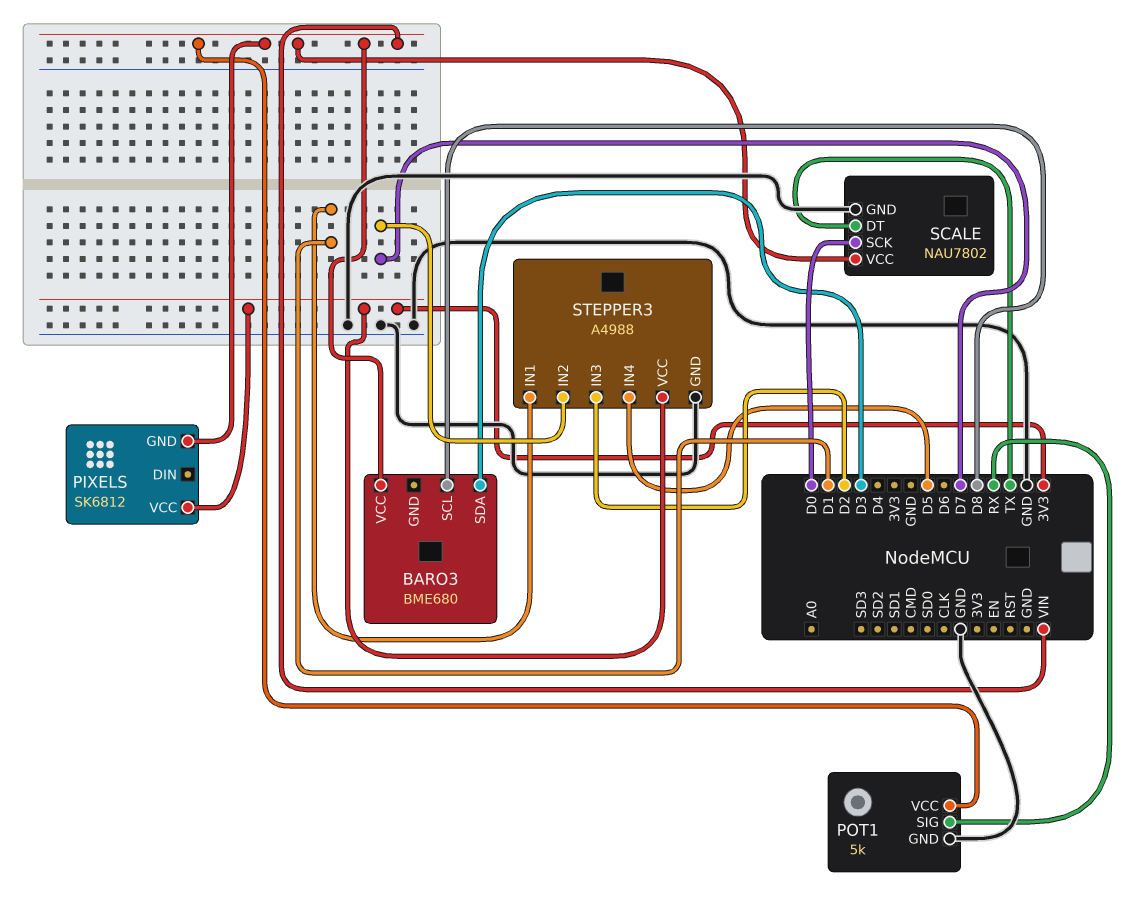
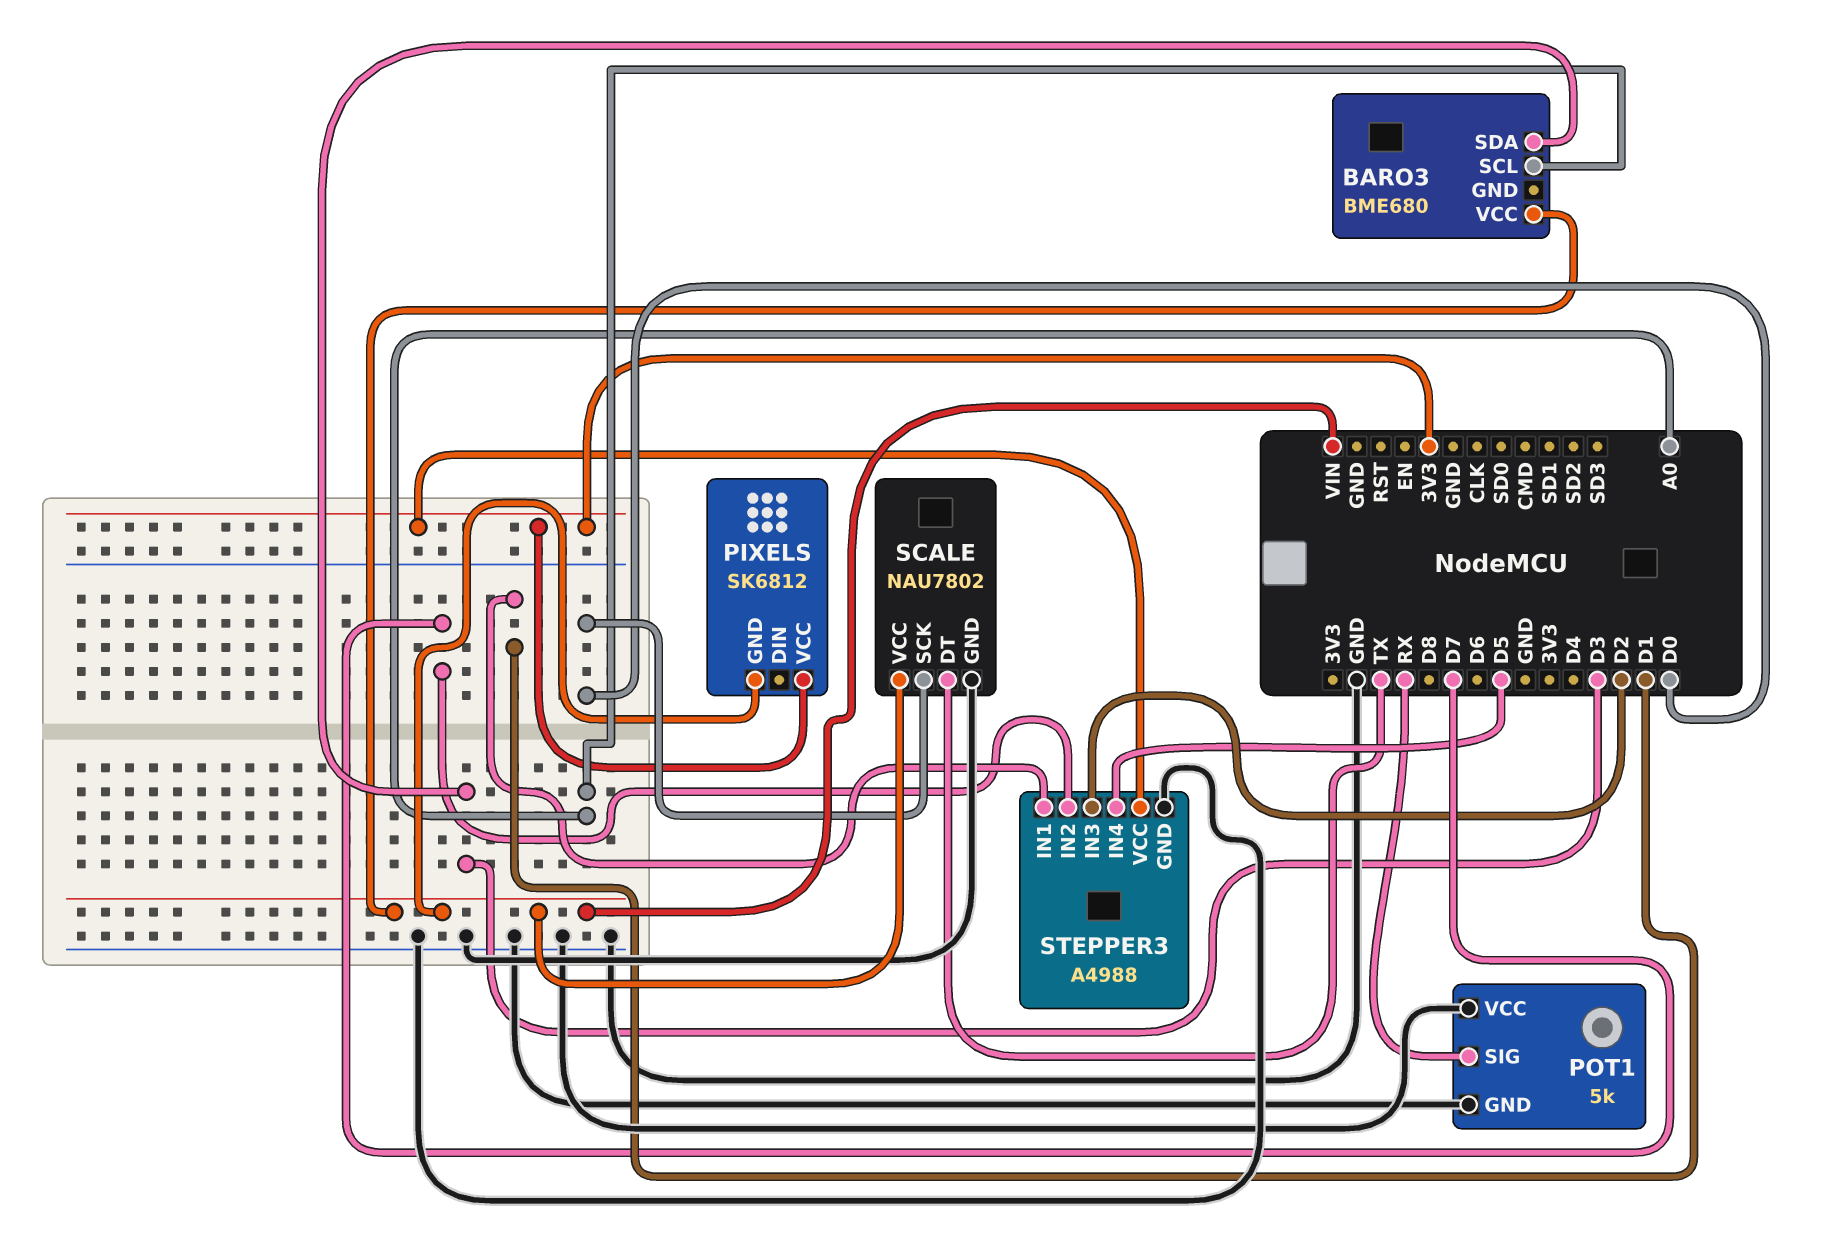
BARO3 pin SCL: D8 -> A0
POT1 pin VCC: VIN -> GND

